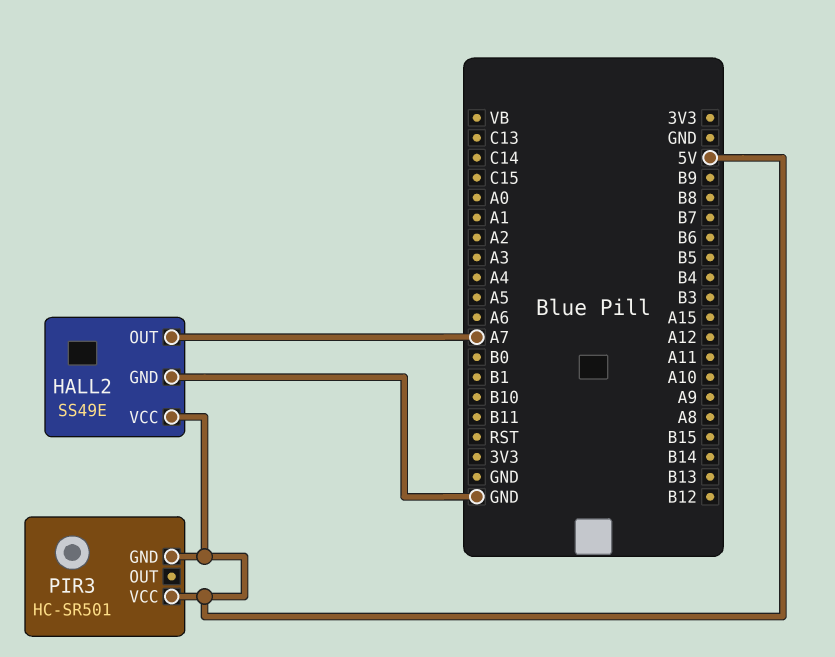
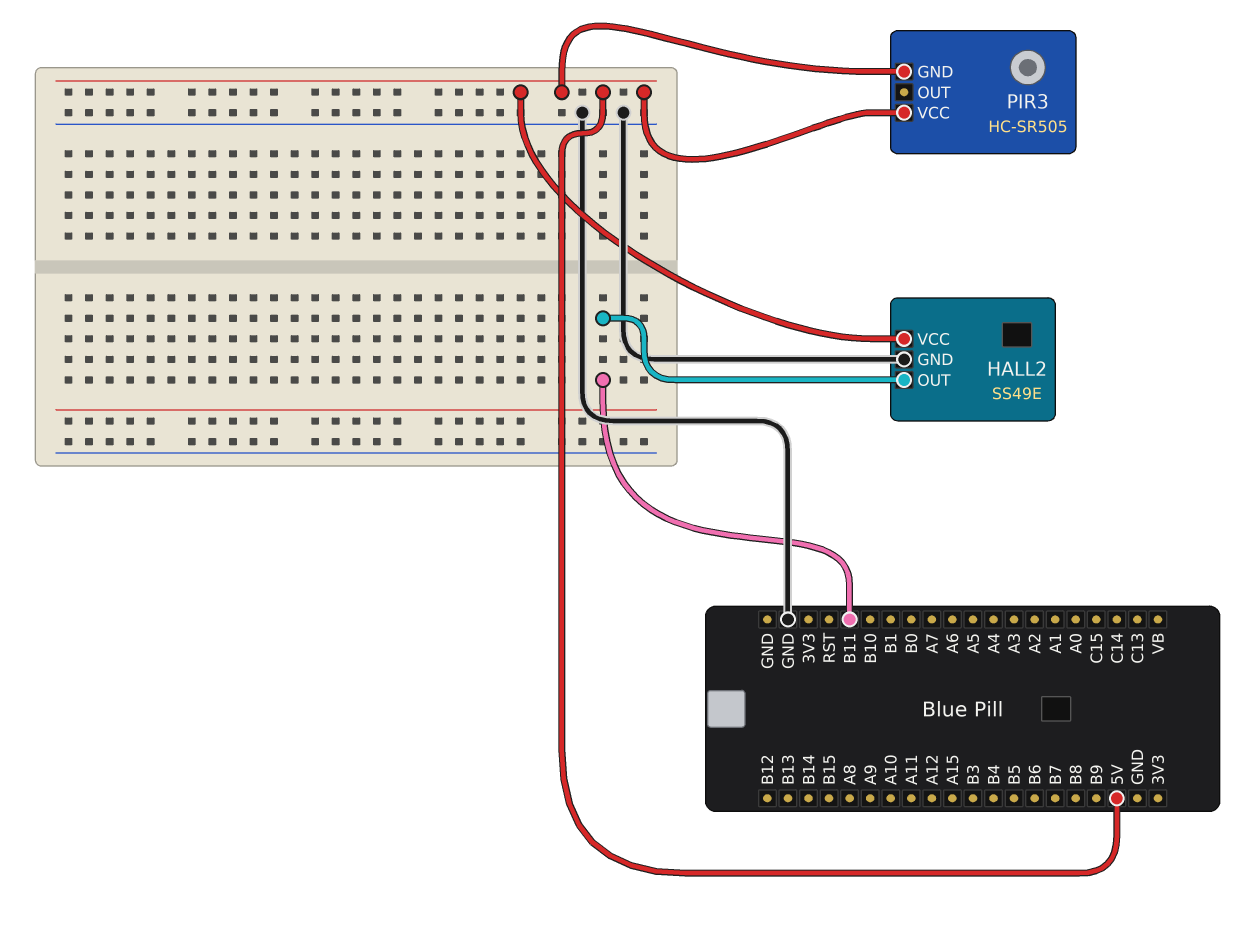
HALL2 pin OUT: A7 -> B11
PIR3: HC-SR501 -> HC-SR505

